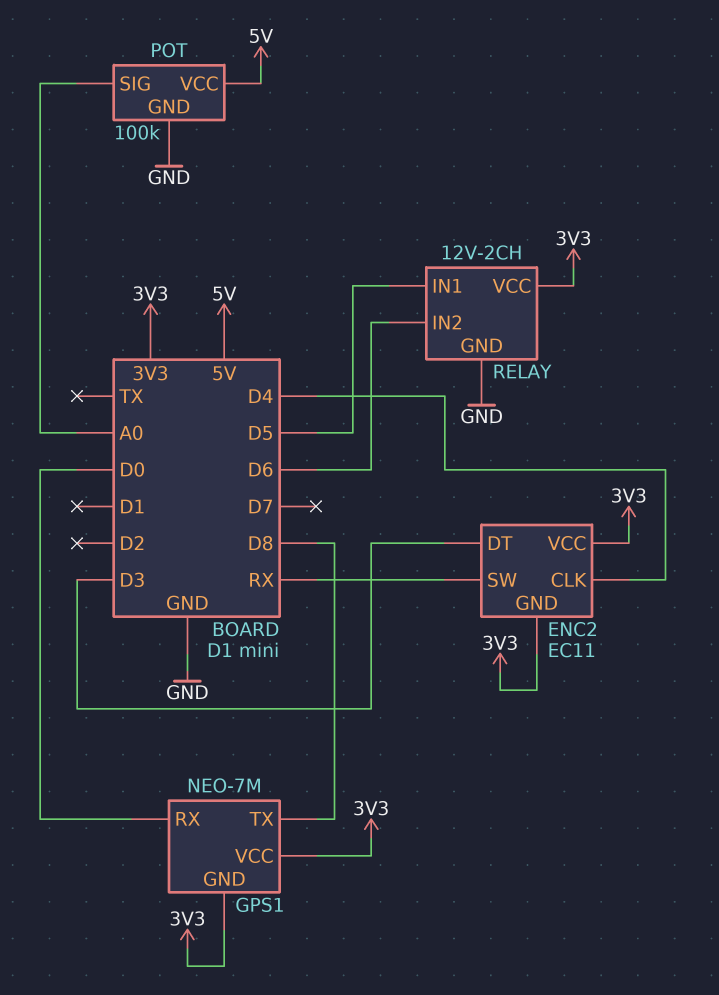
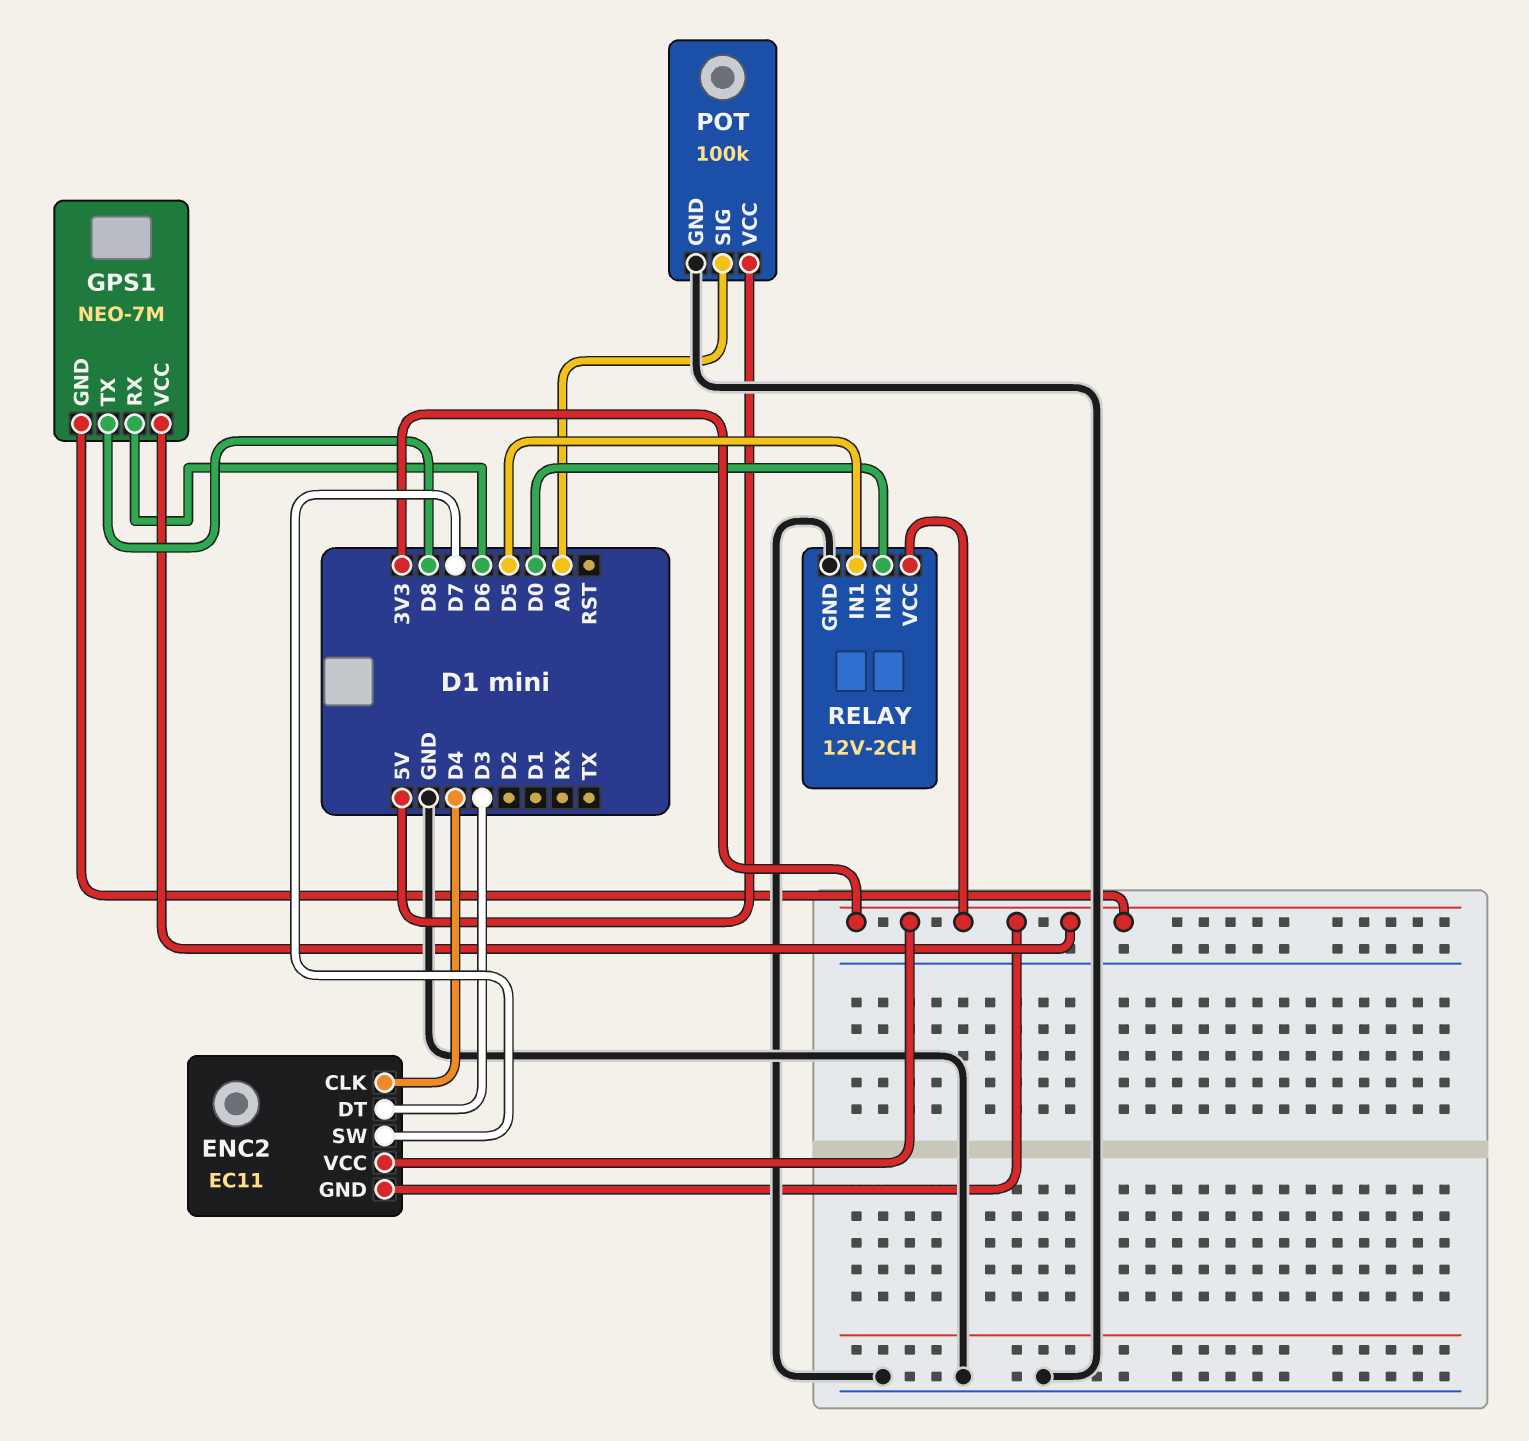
ENC2 pin SW: RX -> D7
GPS1 pin RX: D0 -> D6
RELAY pin IN2: D6 -> D0

